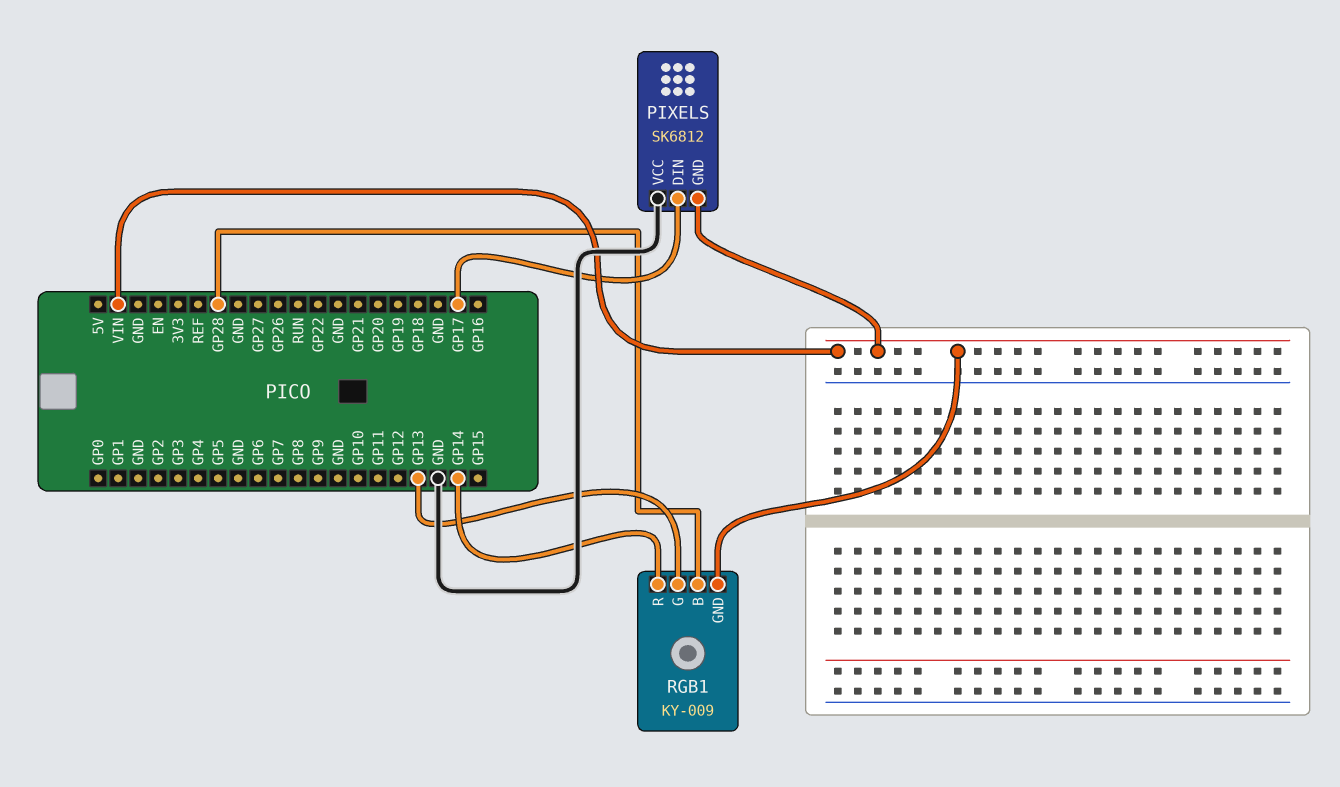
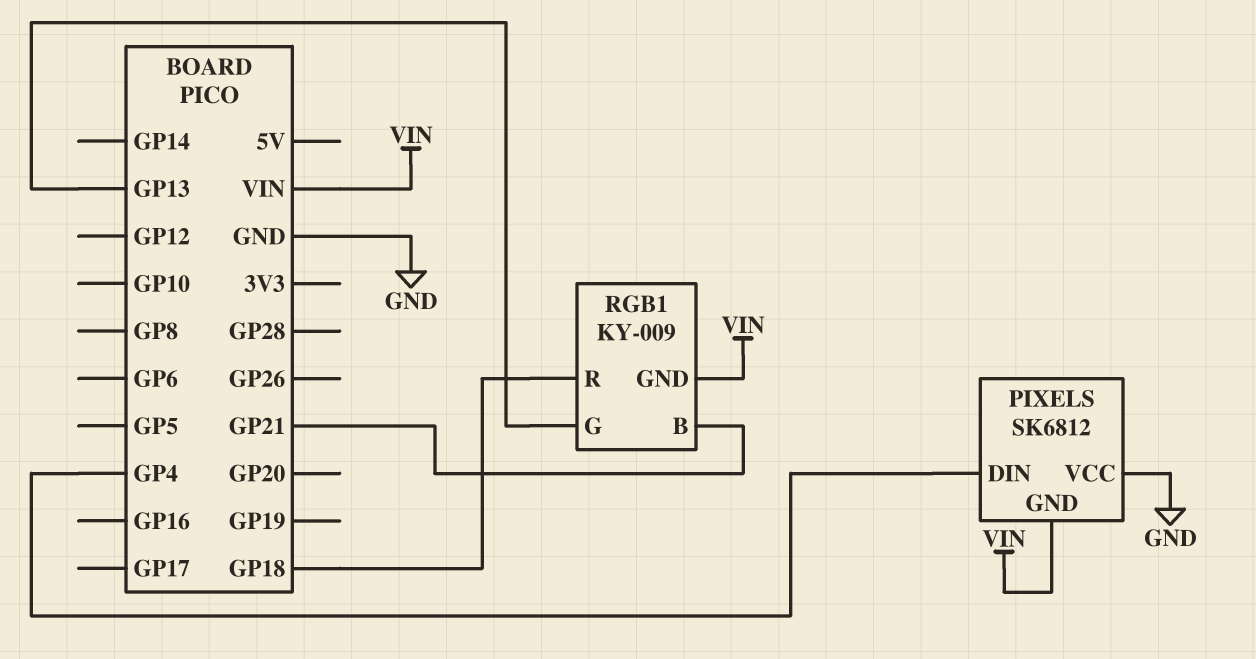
PIXELS pin DIN: GP17 -> GP4
RGB1 pin B: GP28 -> GP21
RGB1 pin R: GP14 -> GP18

